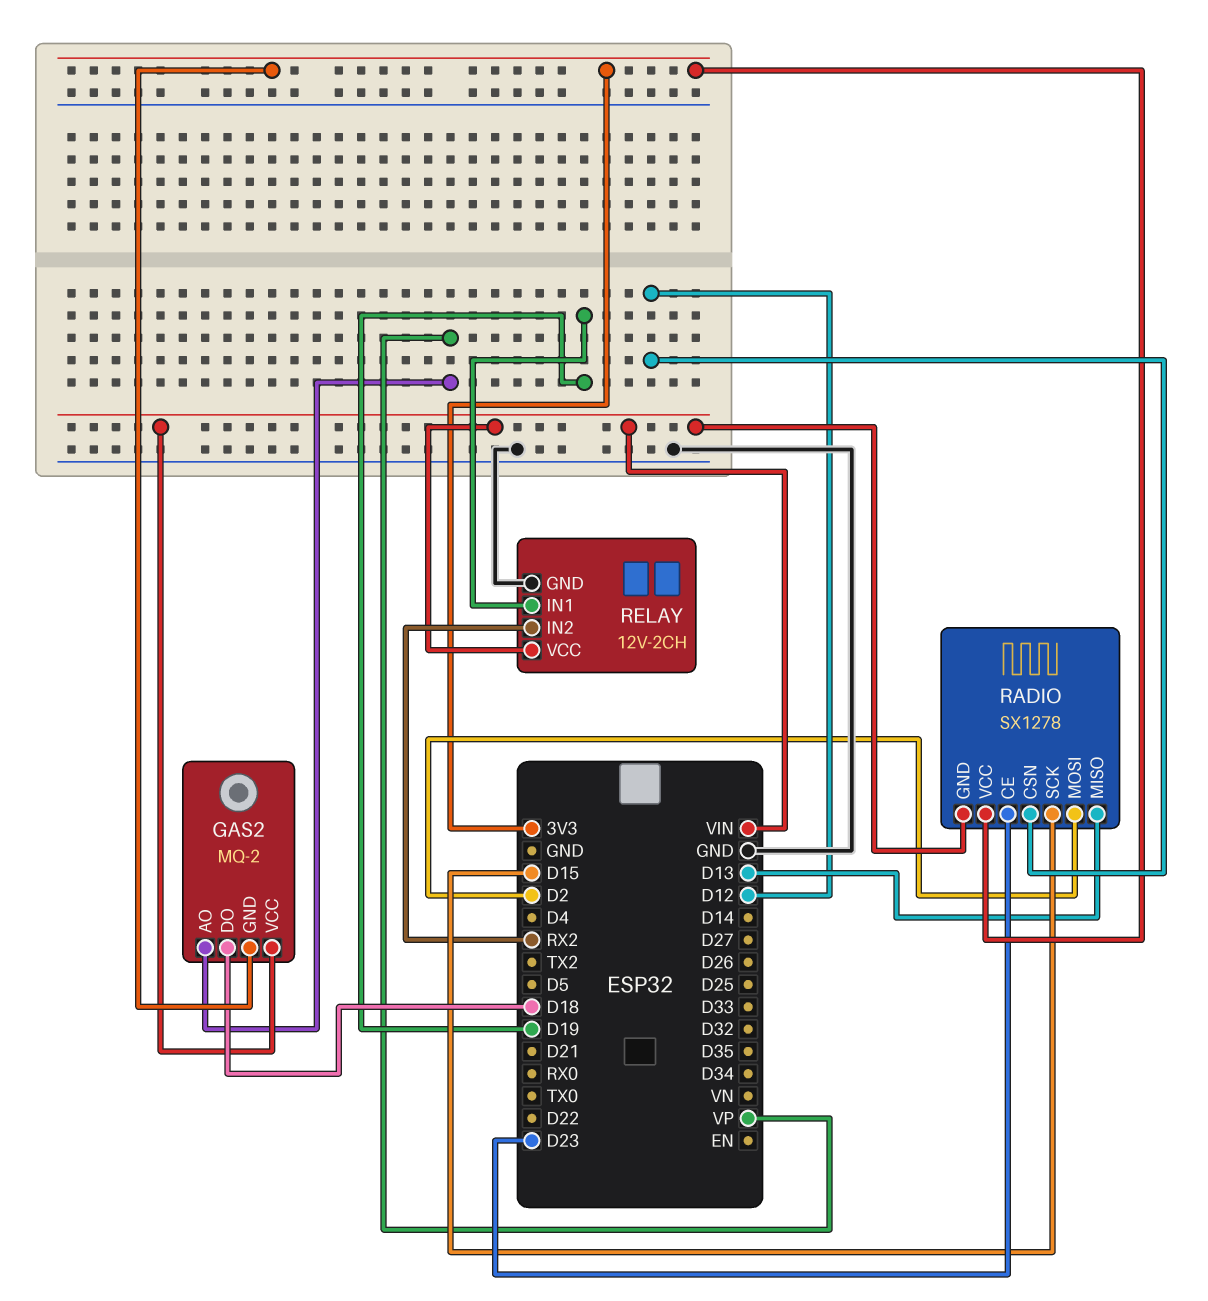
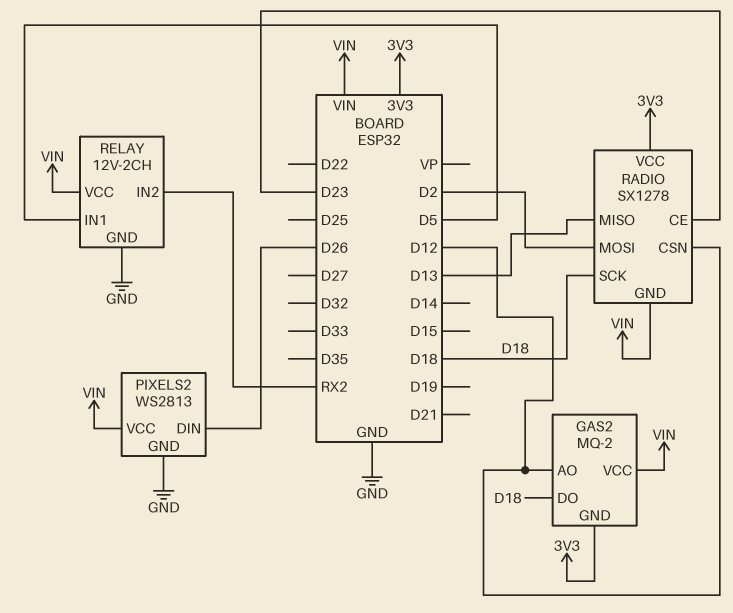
GAS2 pin AO: VP -> D12
PIXELS2: none -> WS2813
PIXELS2 pin DIN: none -> D26
PIXELS2 pin GND: none -> GND
PIXELS2 pin VCC: none -> VIN
RADIO pin SCK: D15 -> D18
RELAY pin IN1: D19 -> D5

